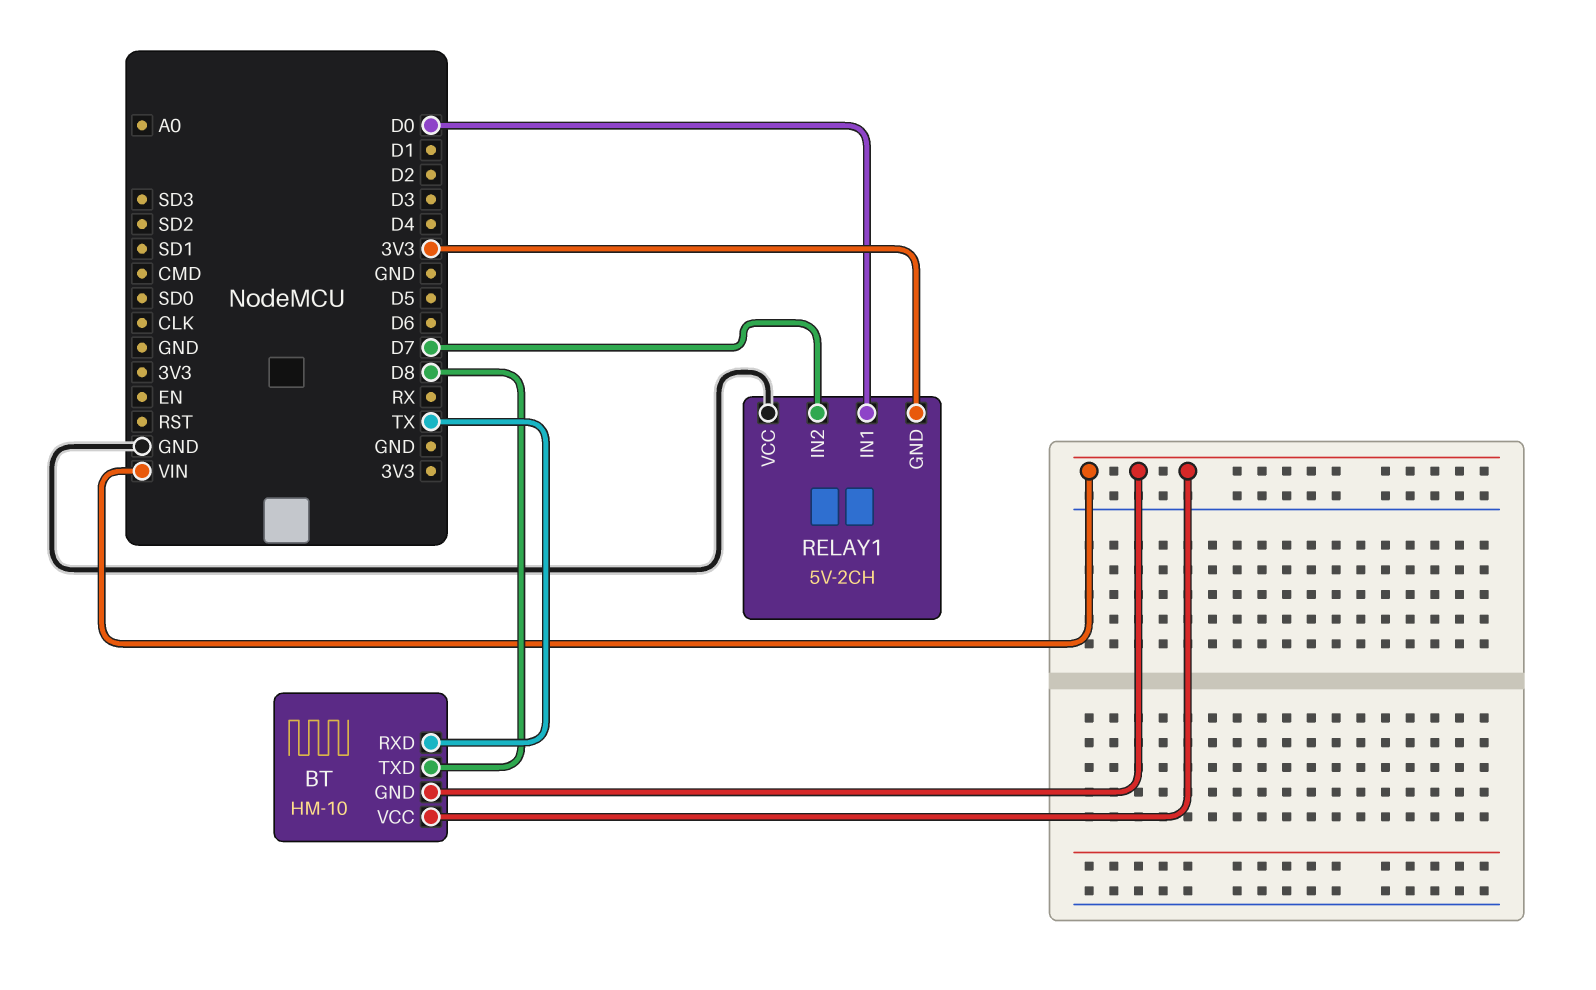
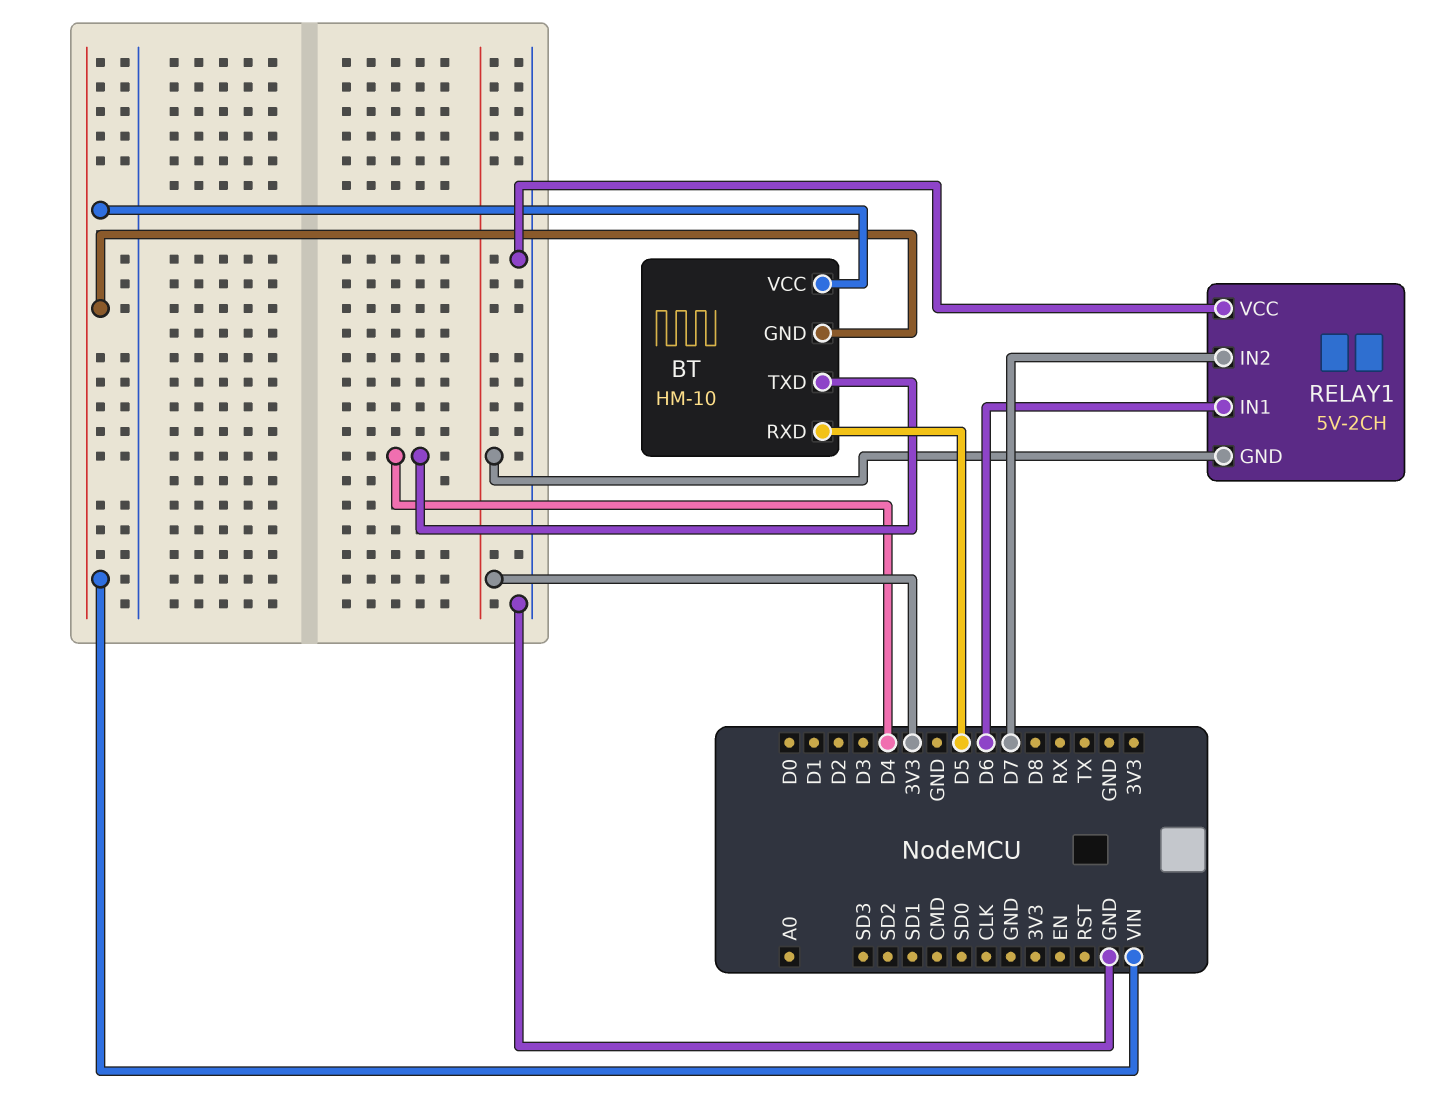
BT pin RXD: TX -> D5
BT pin TXD: D8 -> D4
RELAY1 pin IN1: D0 -> D6

